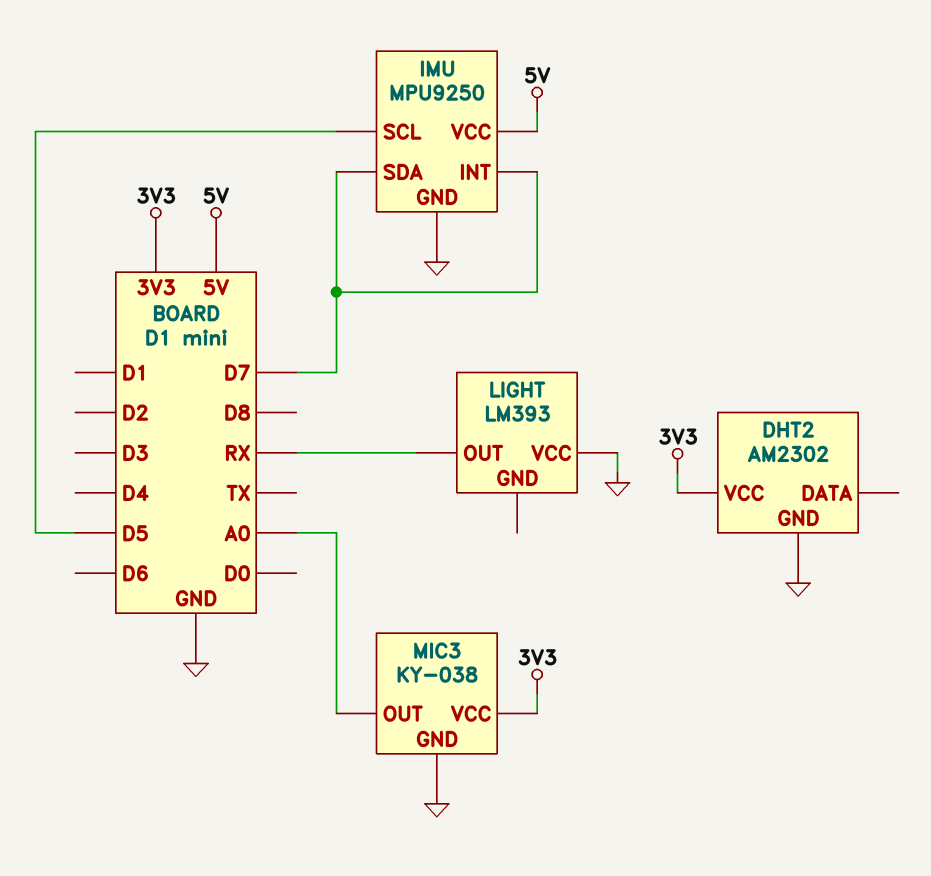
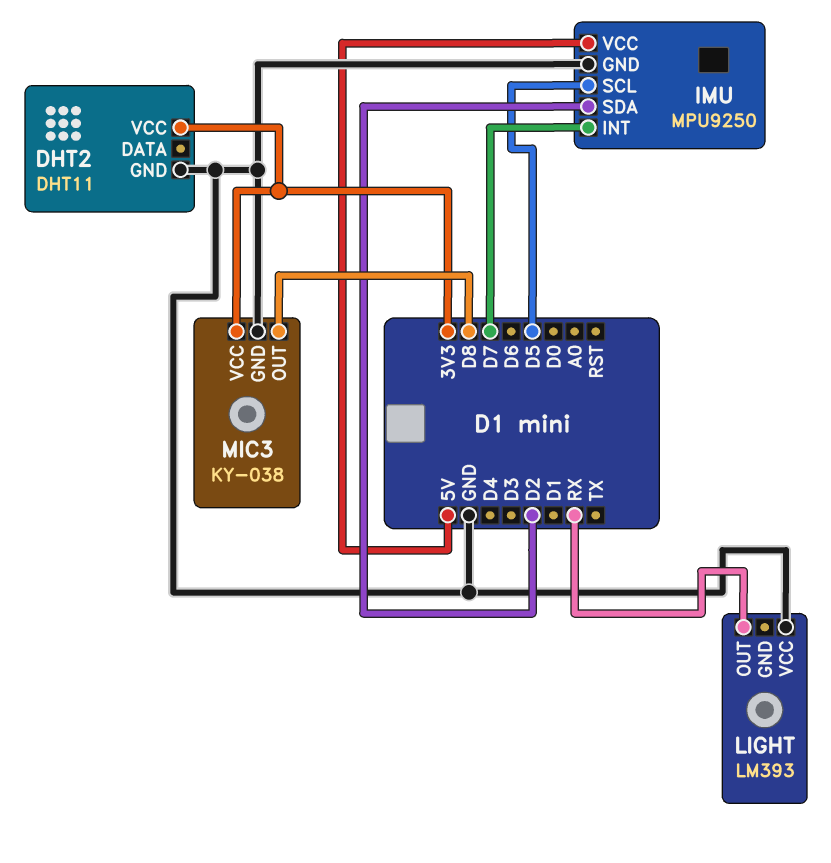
DHT2: AM2302 -> DHT11
IMU pin SDA: D7 -> D2
MIC3 pin OUT: A0 -> D8

